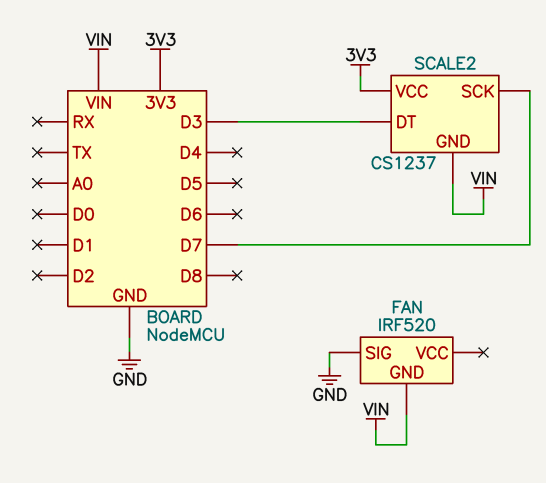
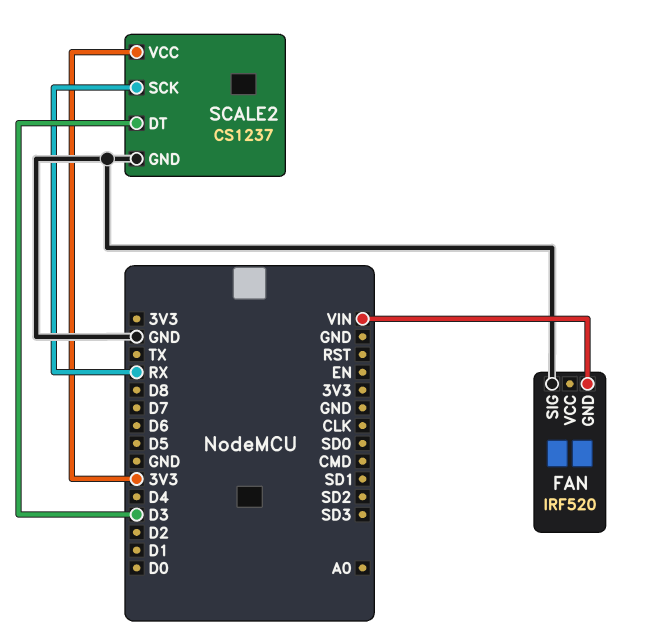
SCALE2 pin GND: VIN -> GND
SCALE2 pin SCK: D7 -> RX

